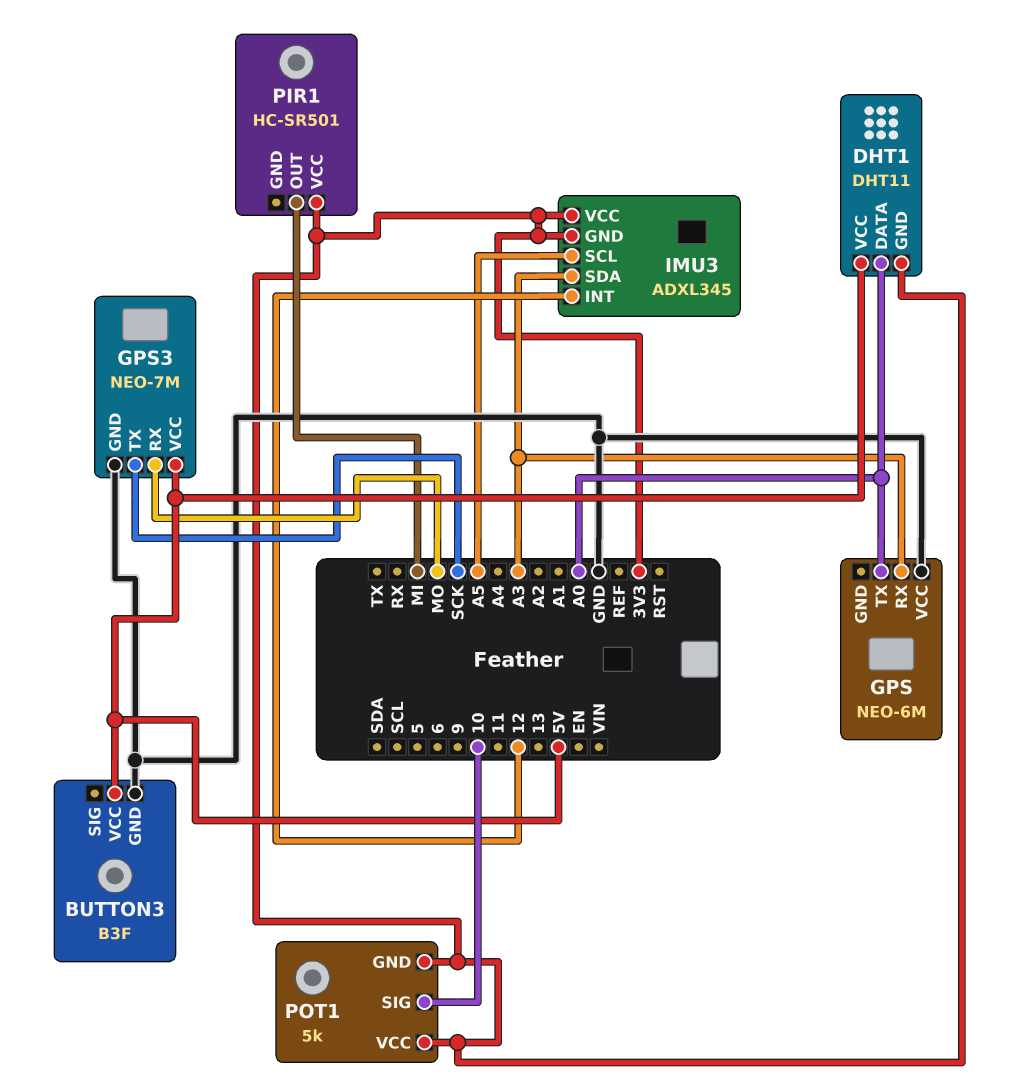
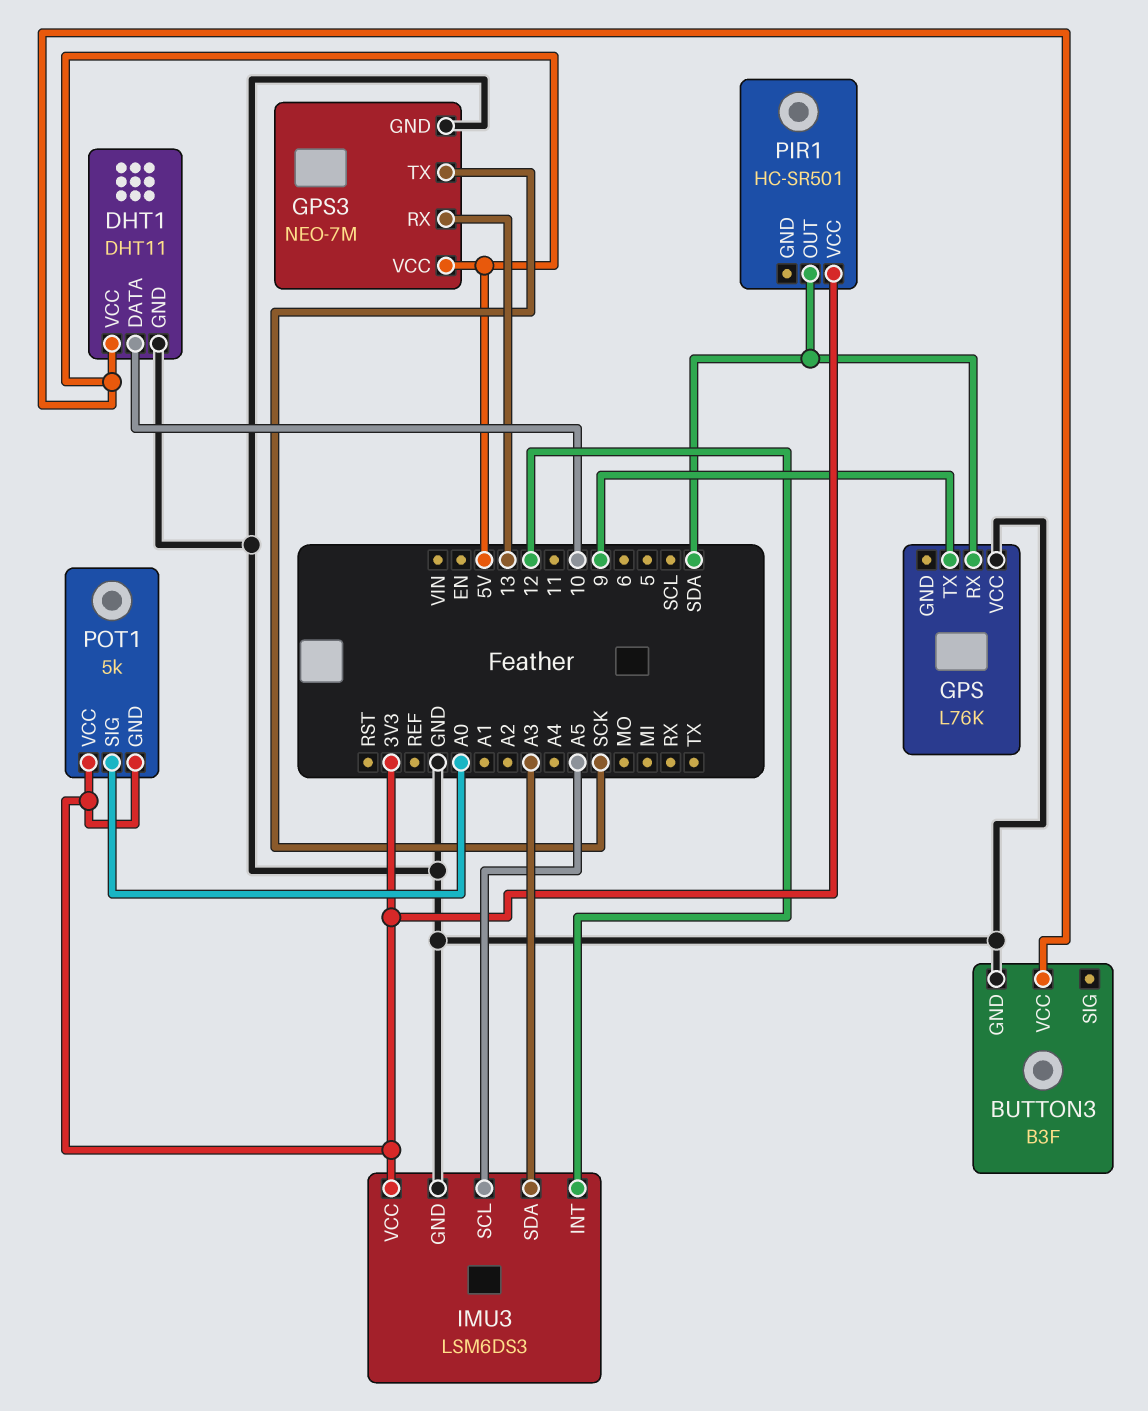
DHT1 pin DATA: A0 -> 10
DHT1 pin GND: 3V3 -> GND
GPS: NEO-6M -> L76K
GPS pin RX: A3 -> SDA
GPS pin TX: A0 -> 9
GPS3 pin RX: MO -> 13
IMU3: ADXL345 -> LSM6DS3
IMU3 pin GND: 3V3 -> GND
PIR1 pin OUT: MI -> SDA
POT1 pin SIG: 10 -> A0

